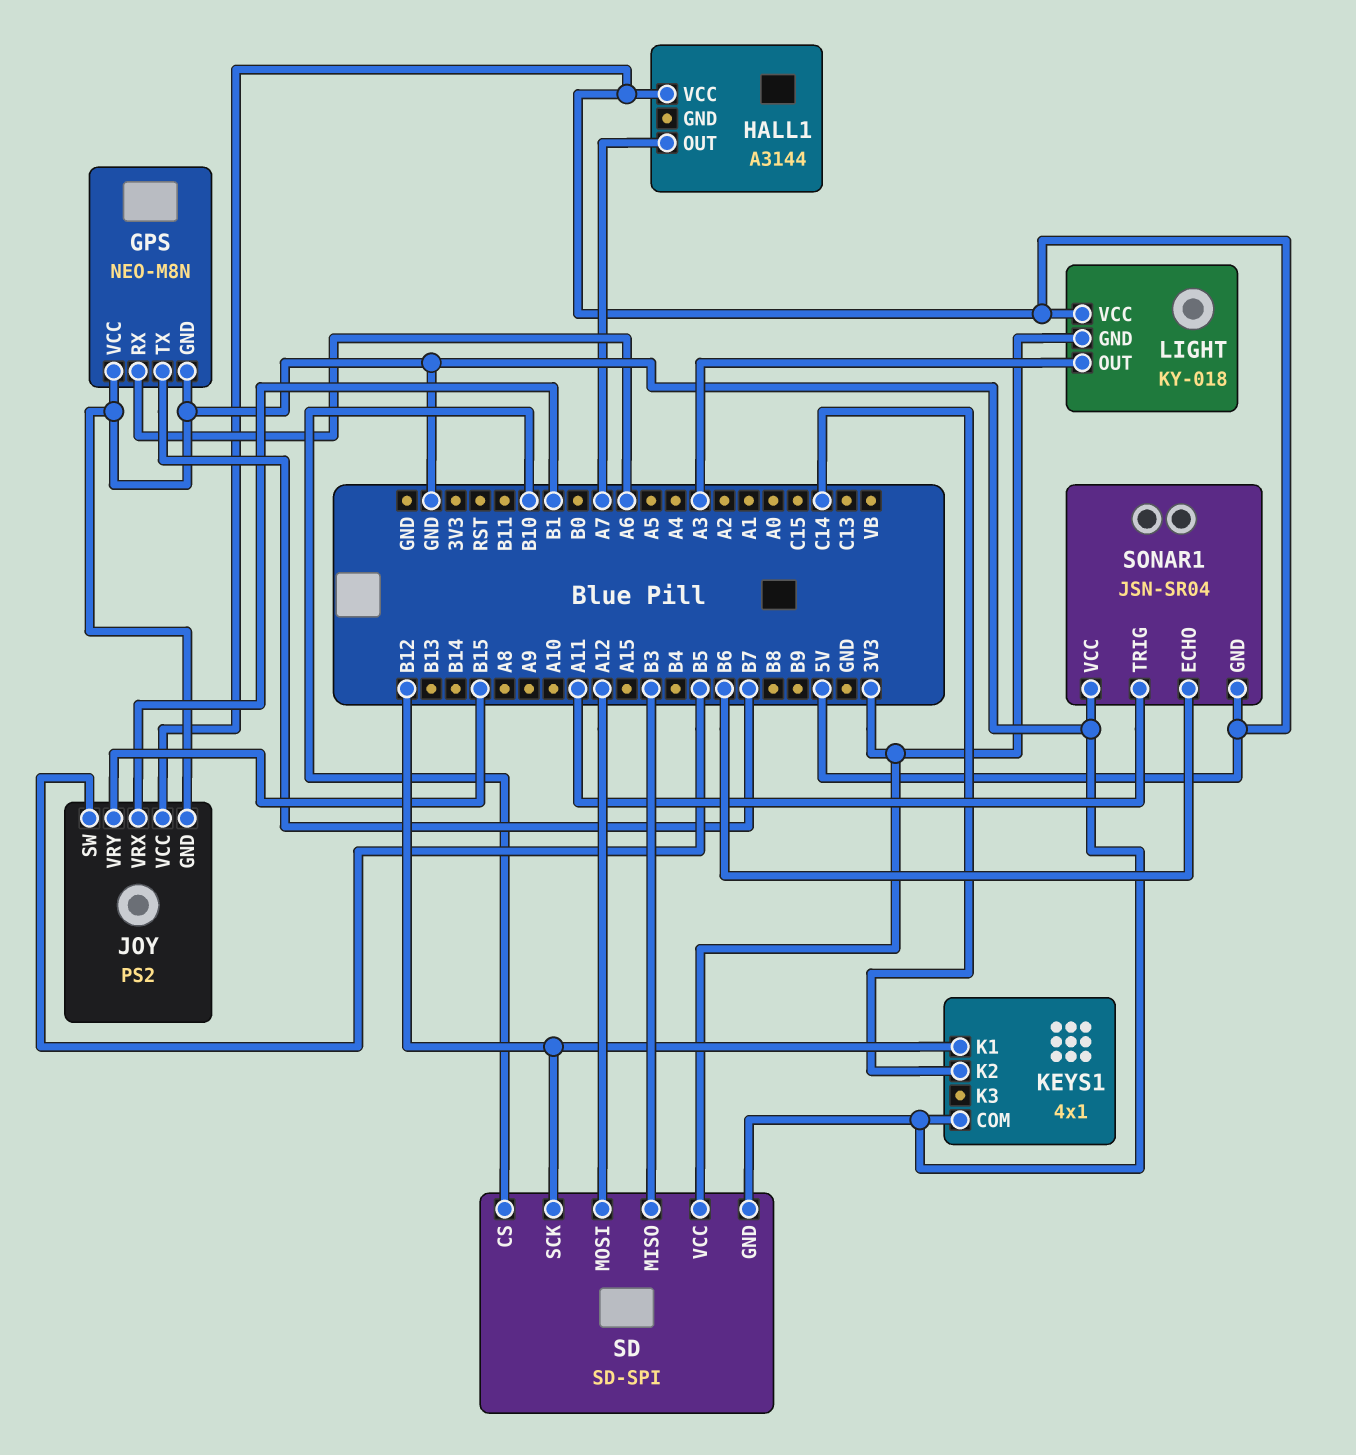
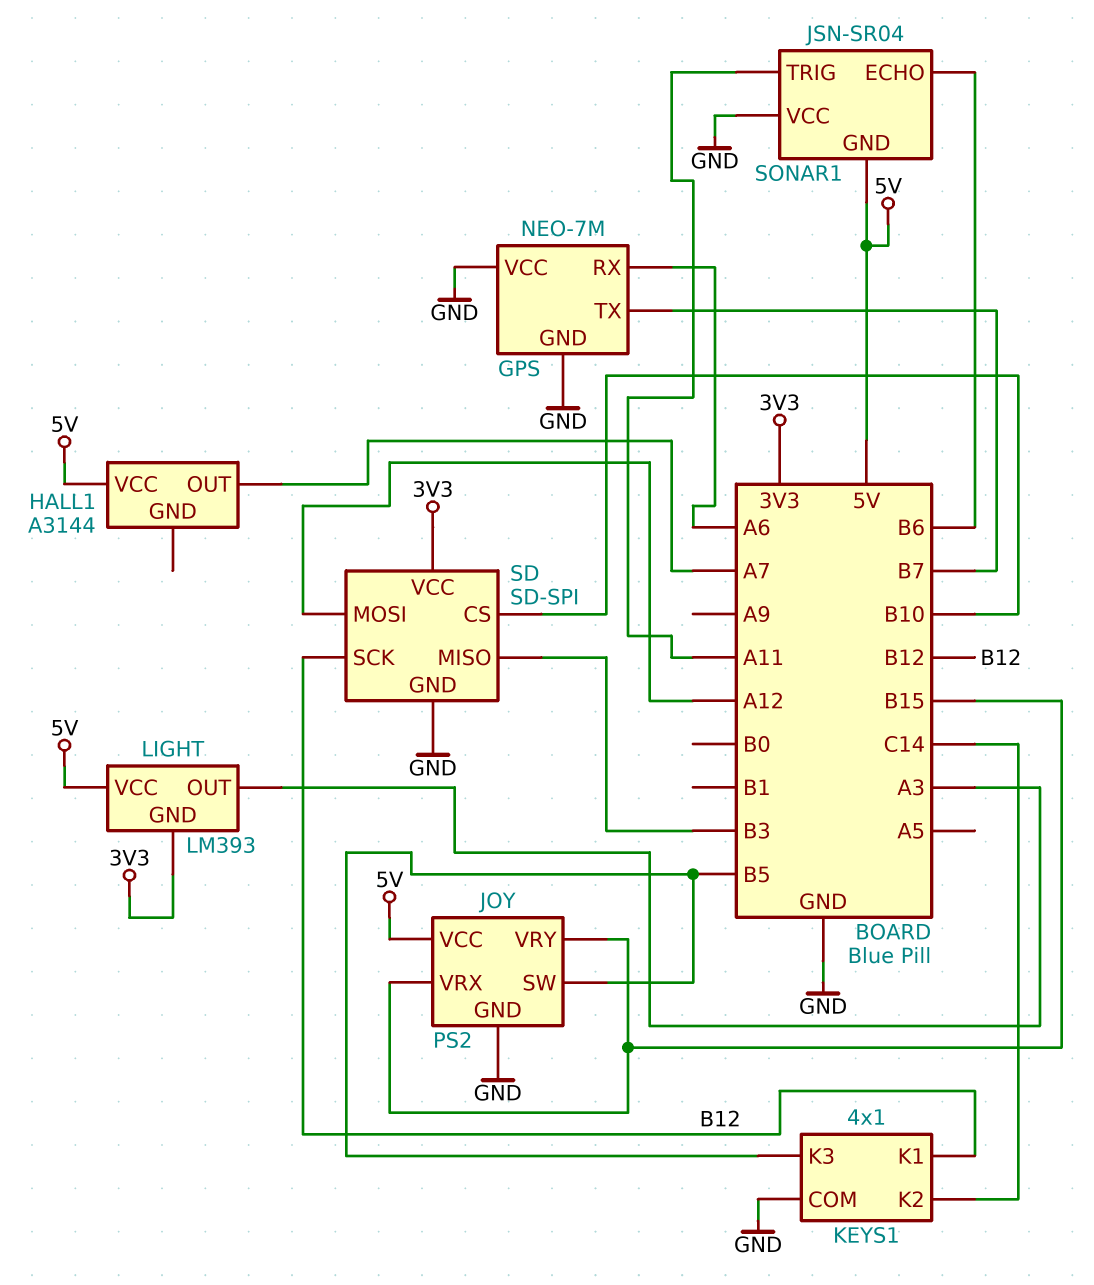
GPS: NEO-M8N -> NEO-7M
JOY pin VRX: B1 -> B15
KEYS1 pin K3: none -> B5
LIGHT: KY-018 -> LM393

